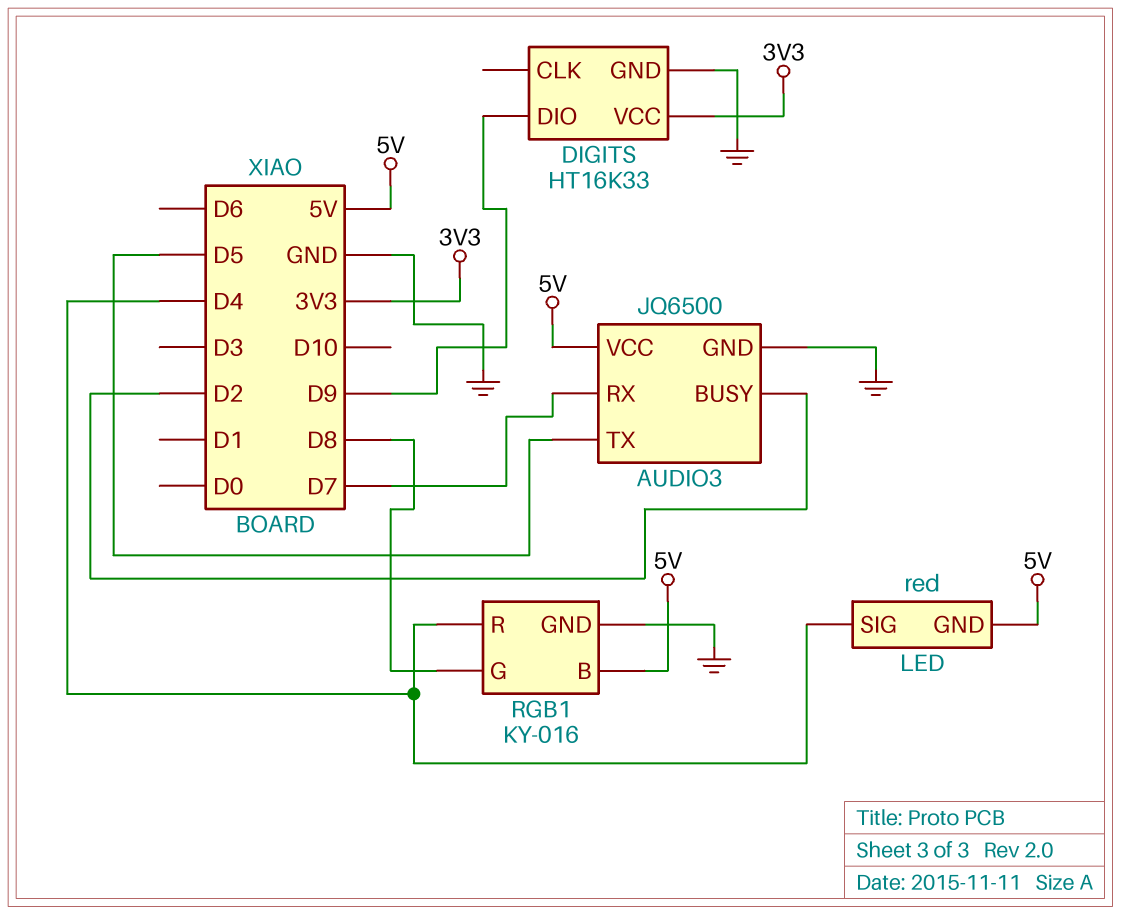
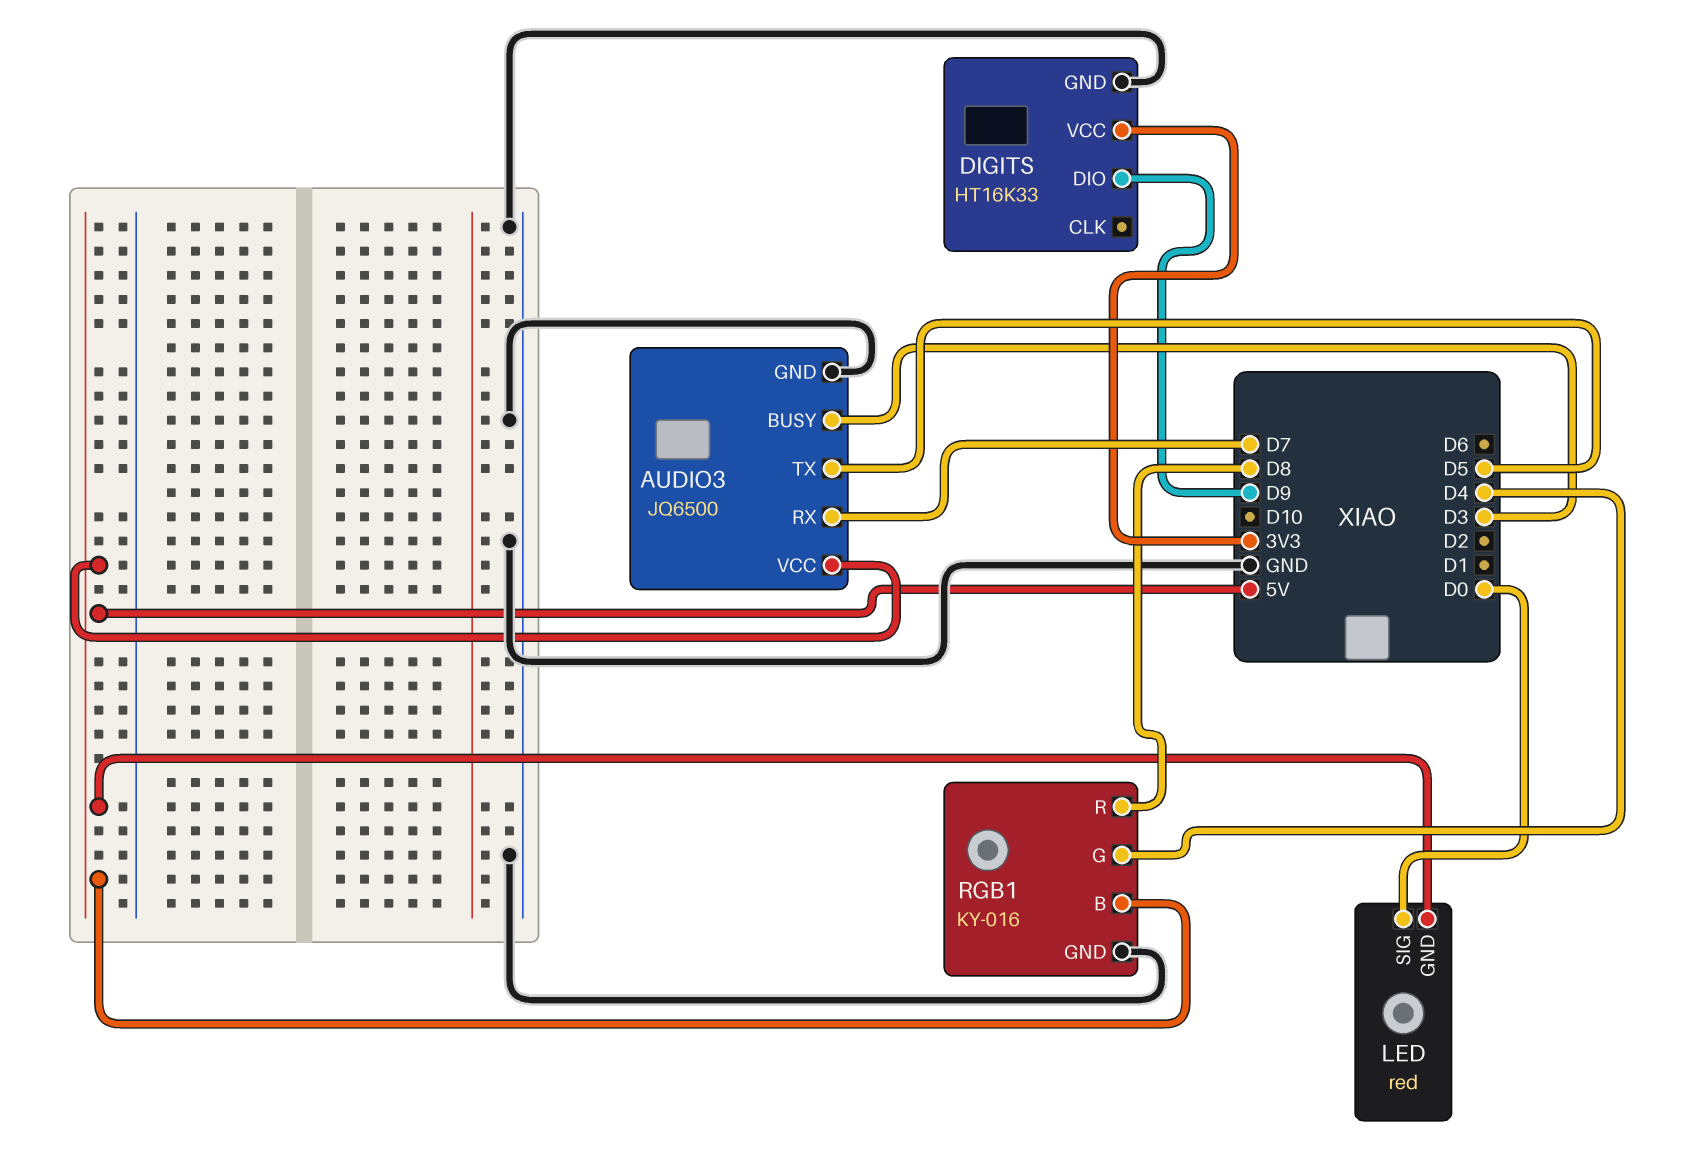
AUDIO3 pin BUSY: D2 -> D3
LED pin SIG: D4 -> D0
RGB1 pin G: D8 -> D4
RGB1 pin R: D4 -> D8

